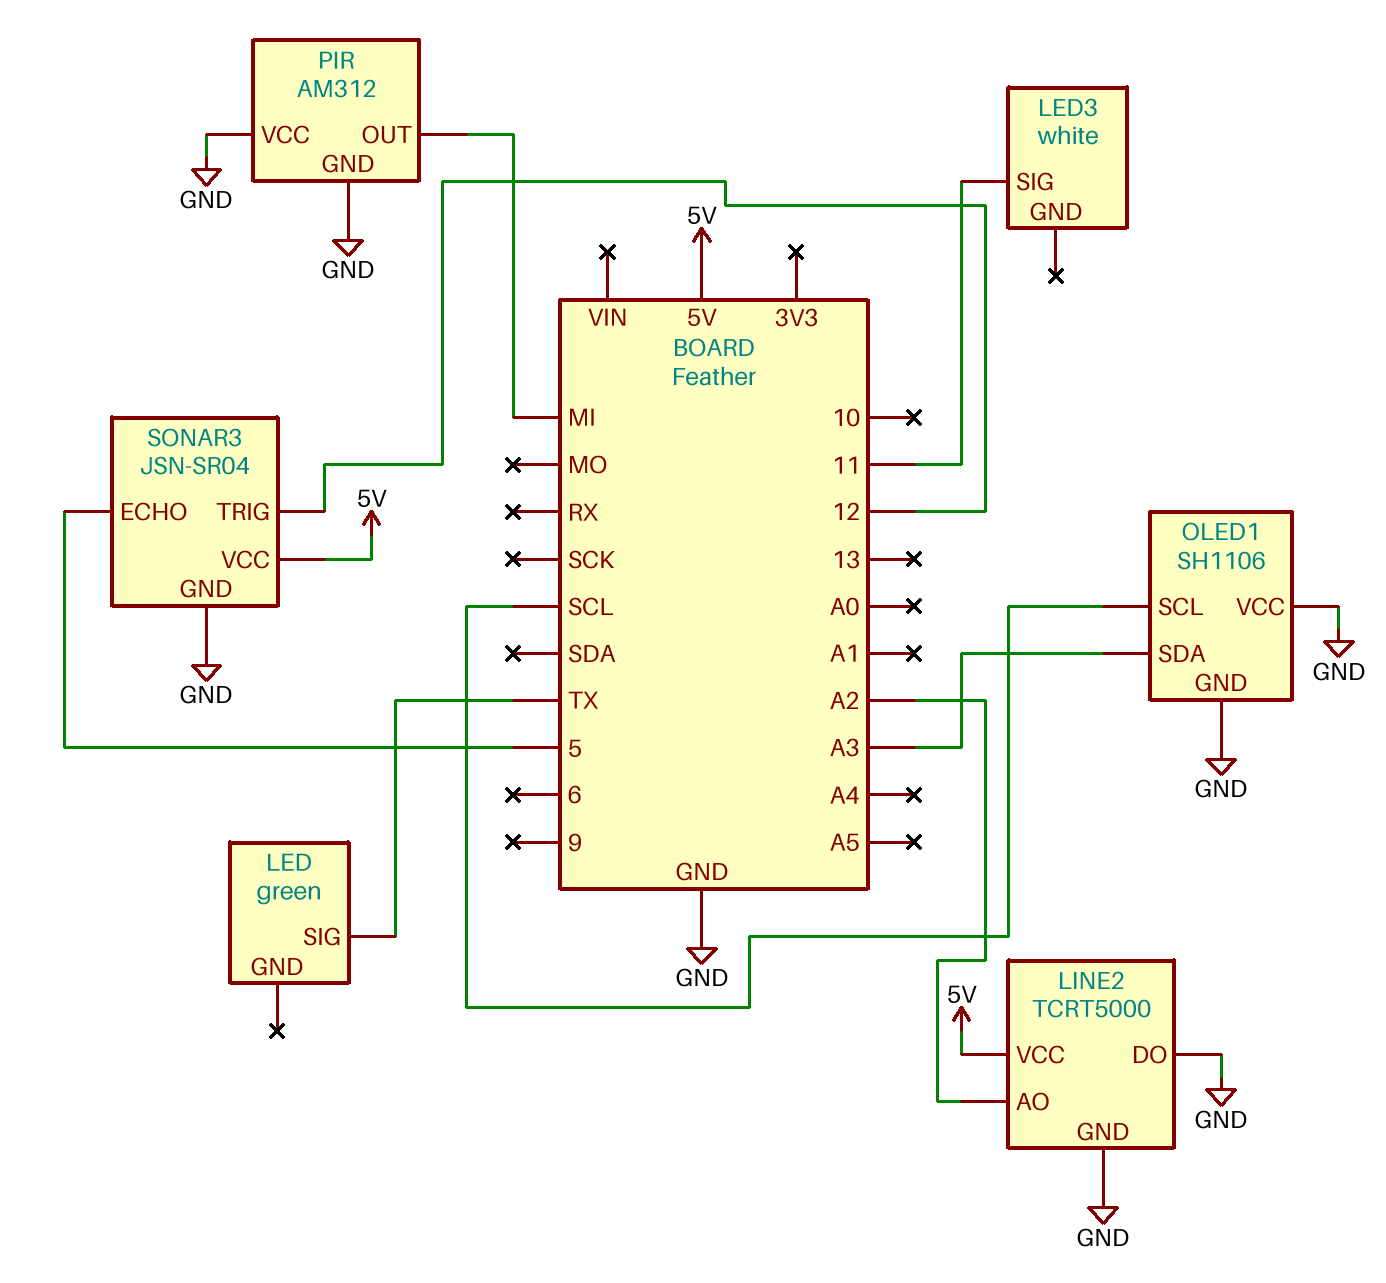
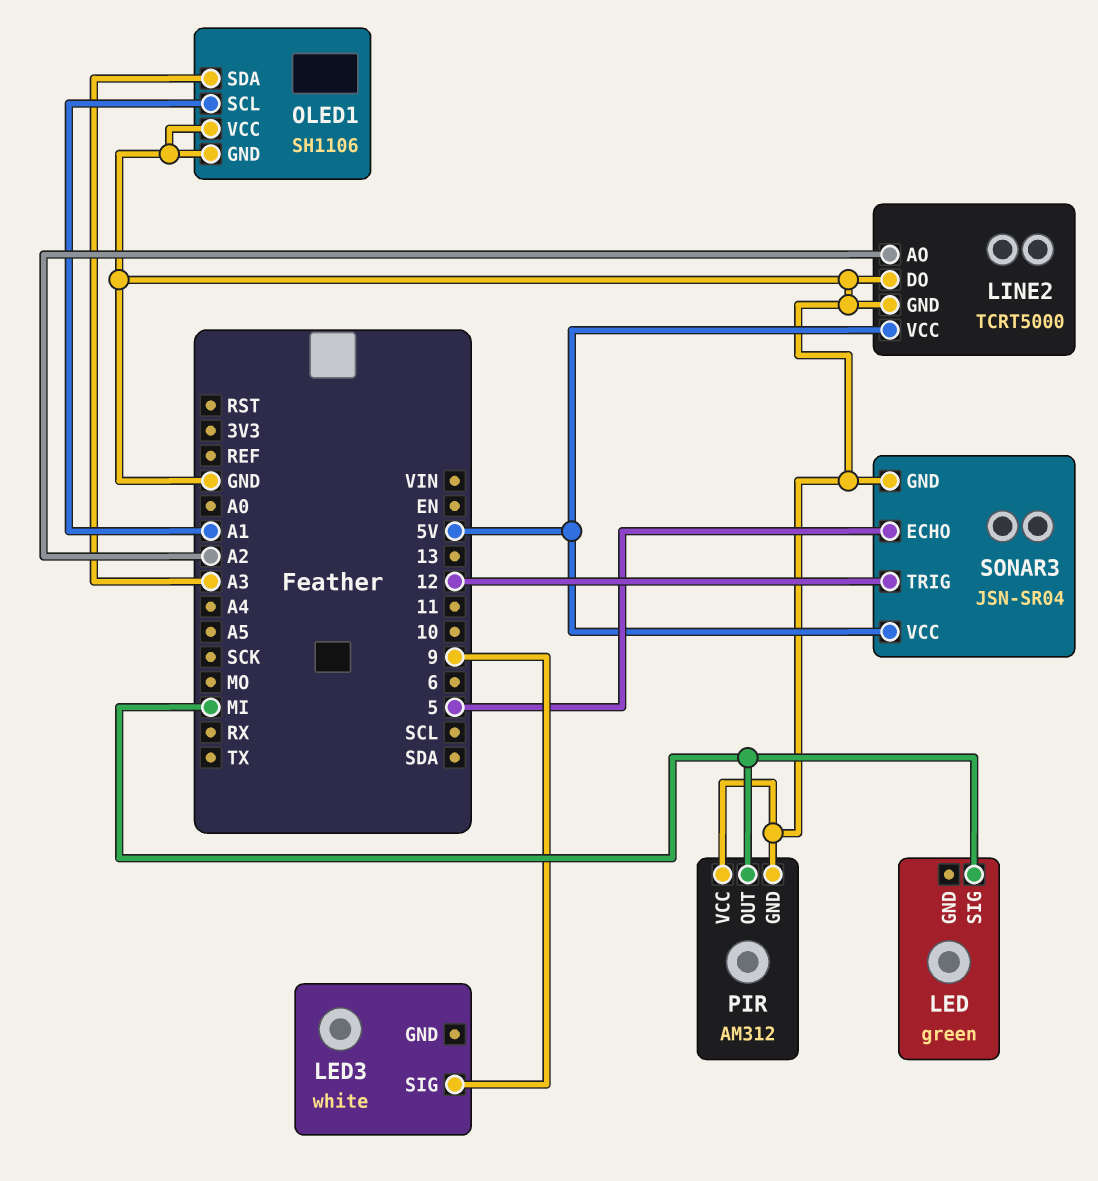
LED pin SIG: TX -> MI
LED3 pin SIG: 11 -> 9
OLED1 pin SCL: SCL -> A1

